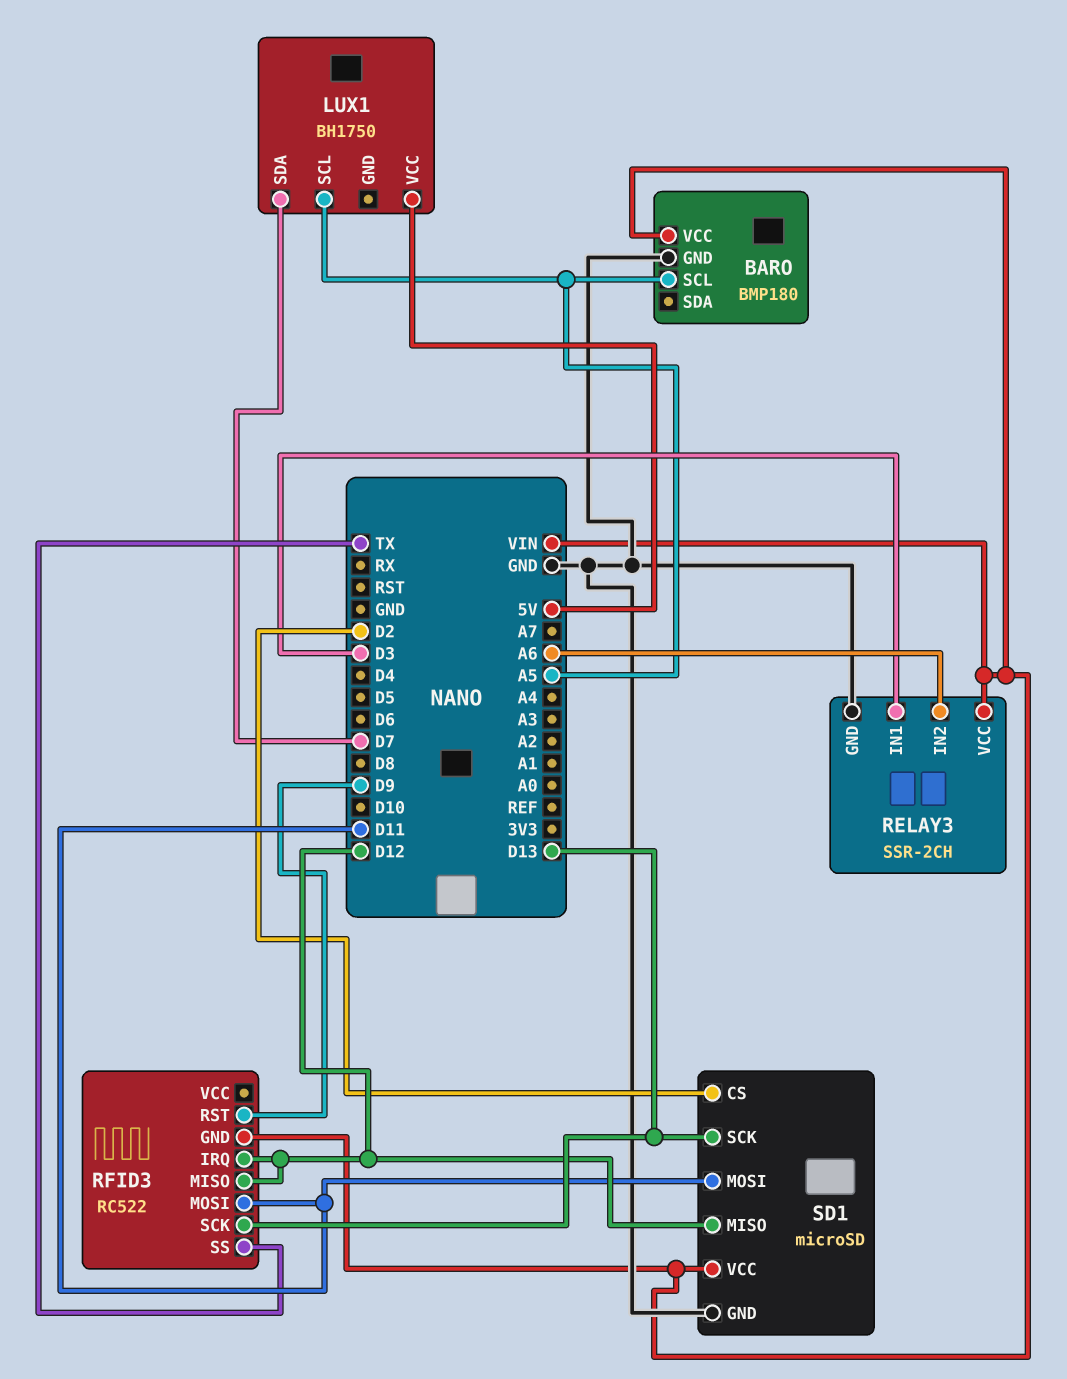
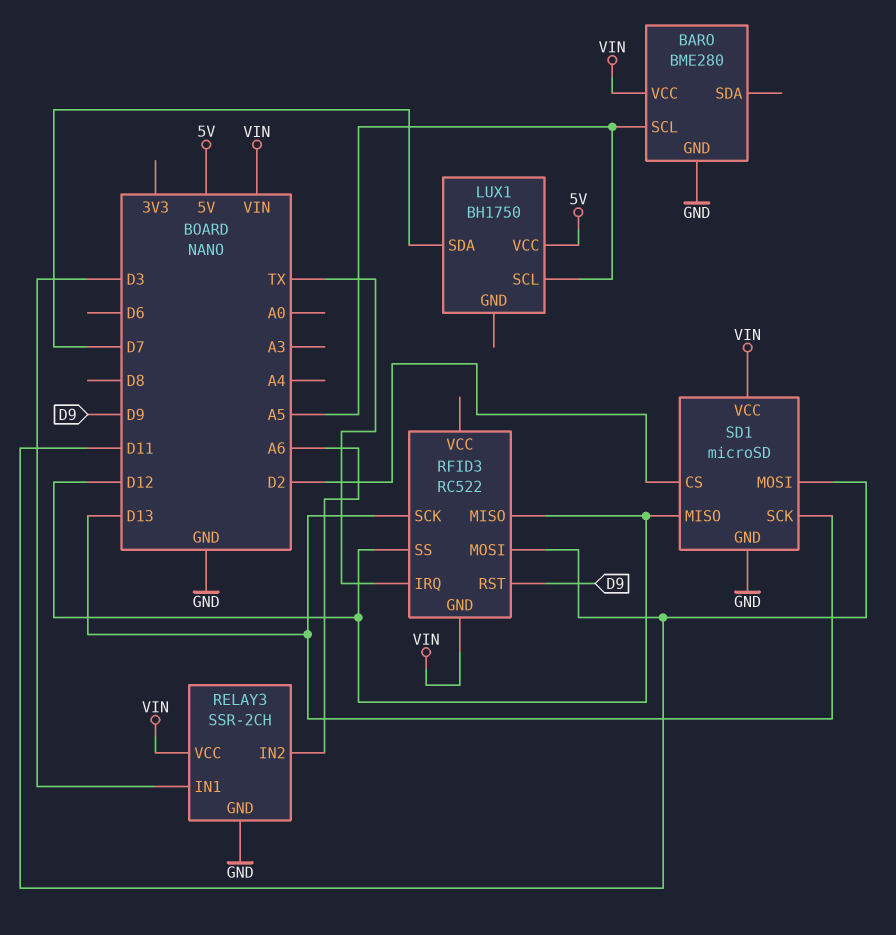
BARO: BMP180 -> BME280
RFID3 pin IRQ: D12 -> TX
RFID3 pin SS: TX -> D12

